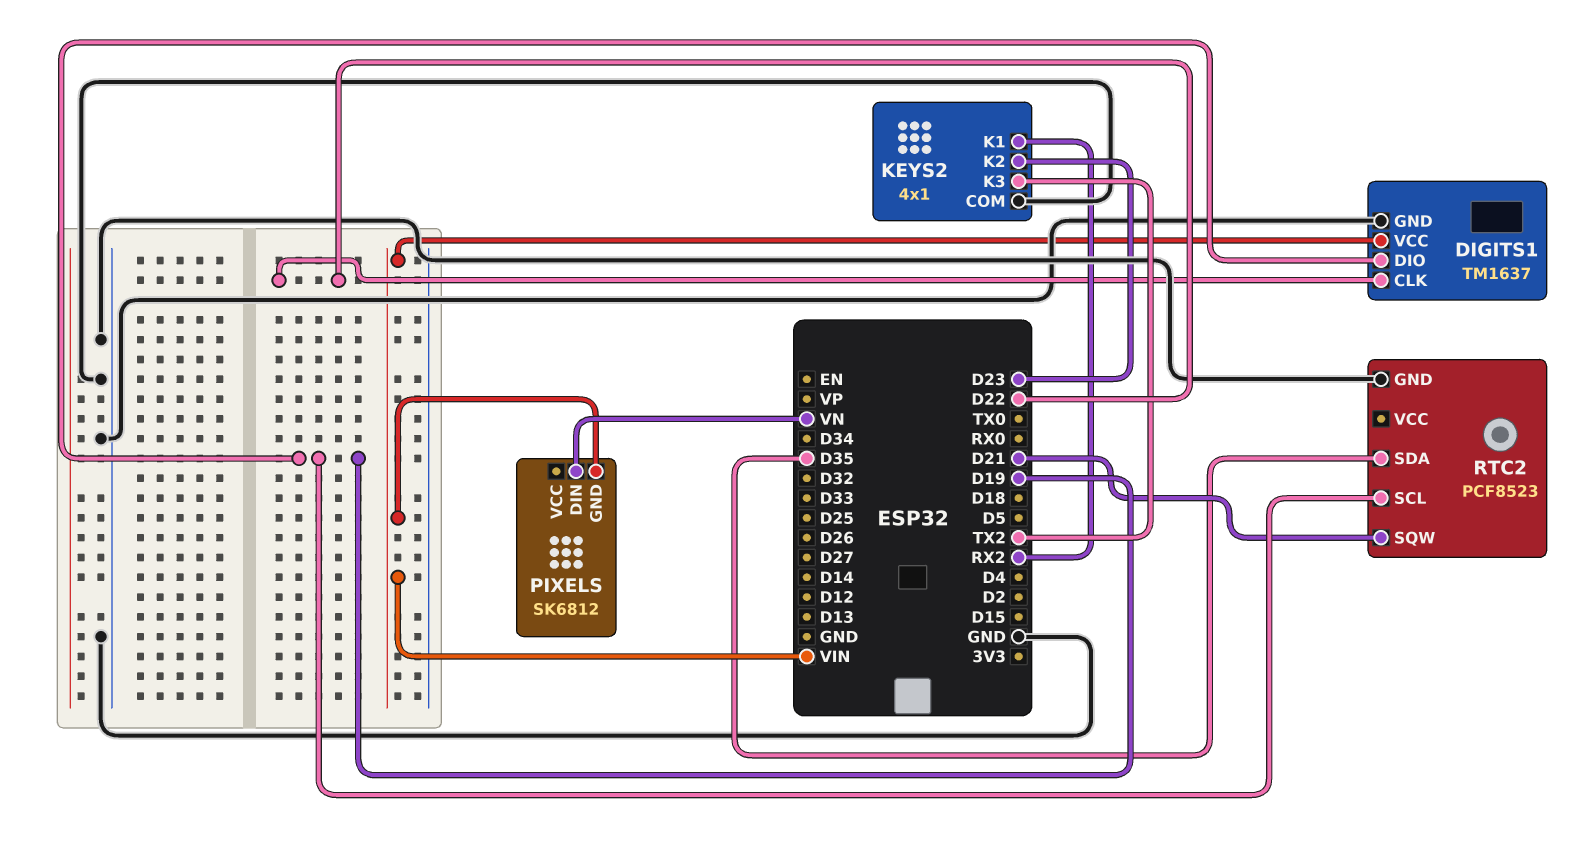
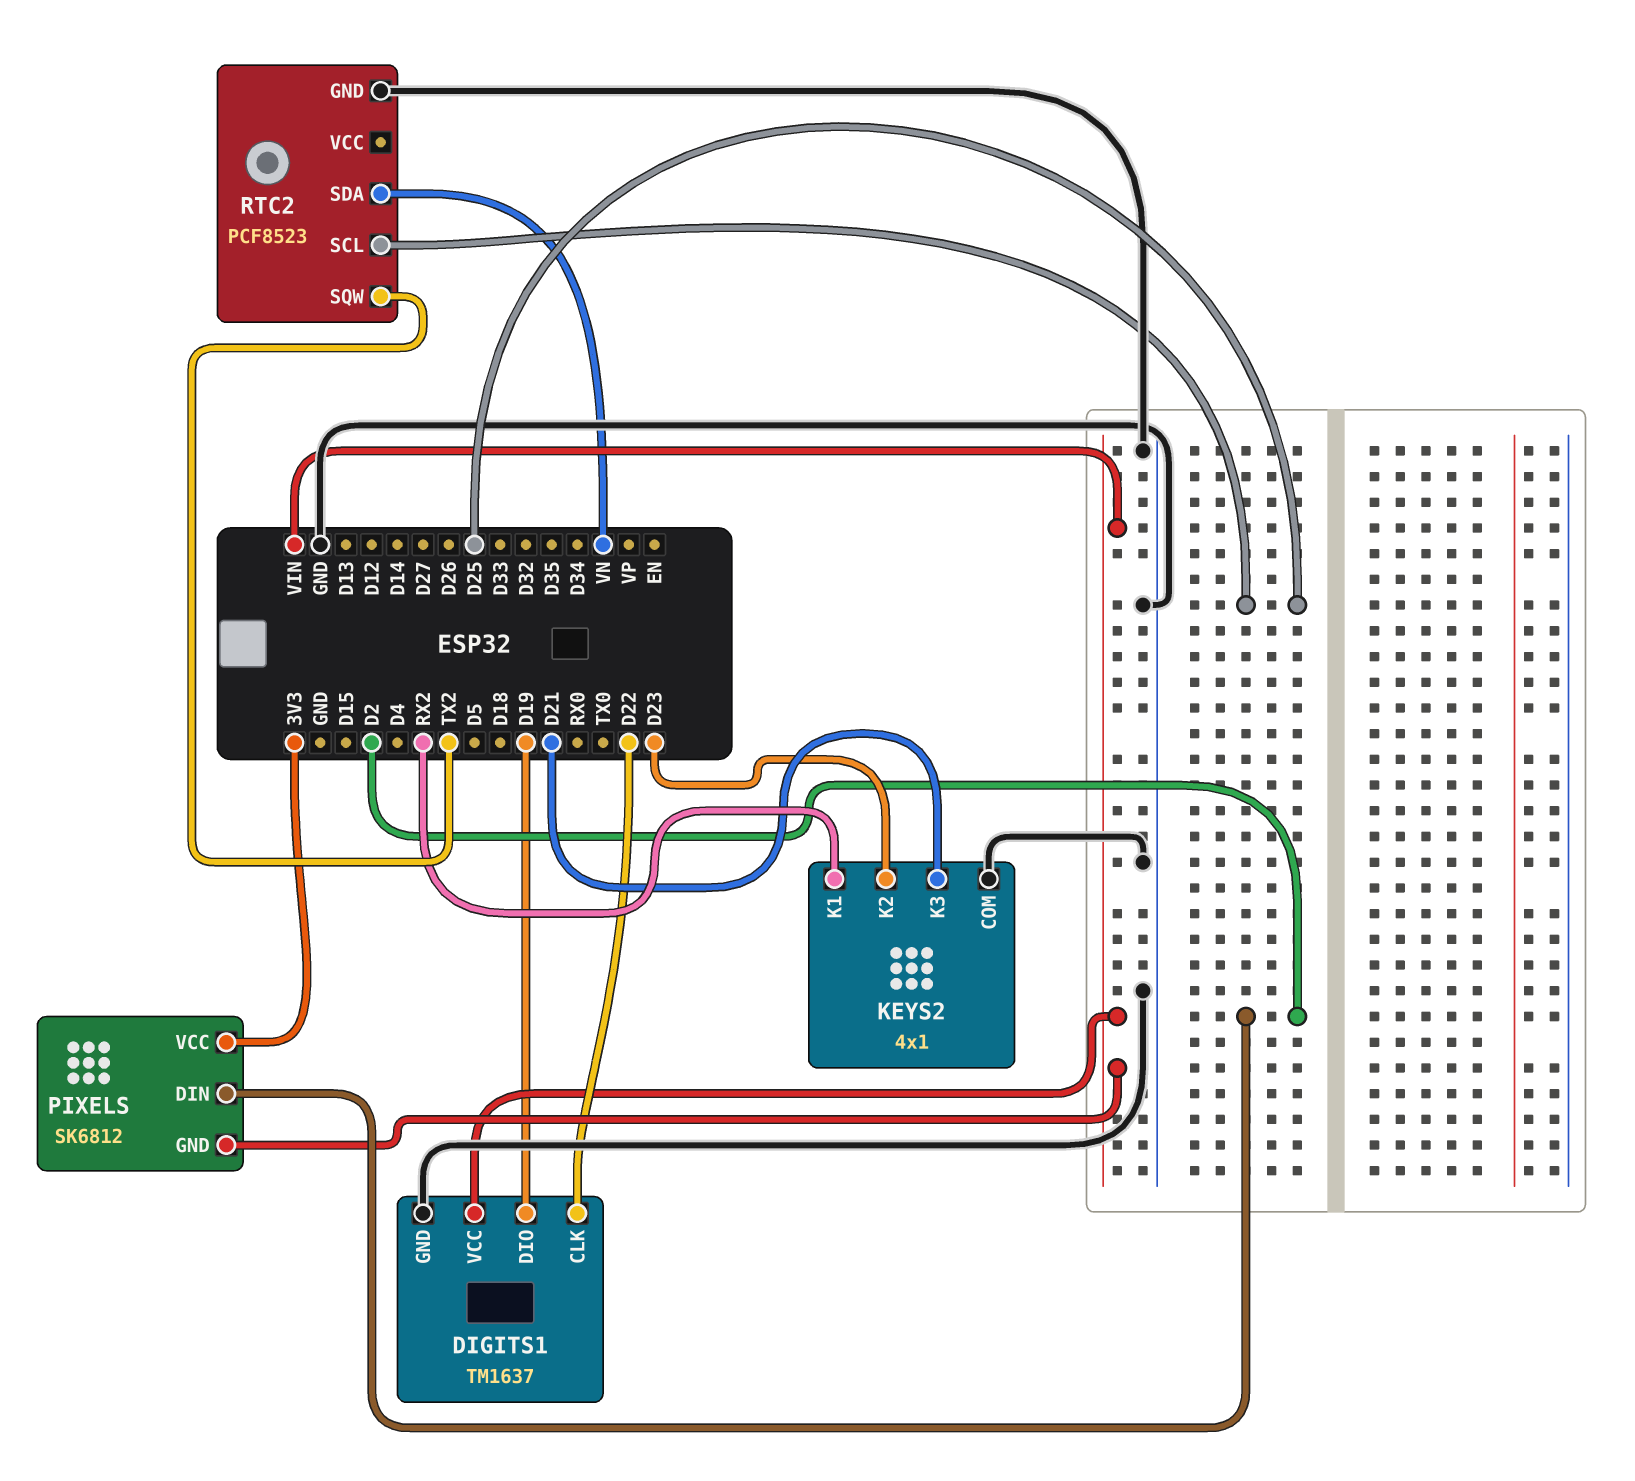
KEYS2 pin K3: TX2 -> D21
PIXELS pin DIN: VN -> D2
PIXELS pin VCC: none -> 3V3
RTC2 pin SCL: D19 -> D25
RTC2 pin SDA: D35 -> VN
RTC2 pin SQW: D21 -> TX2

